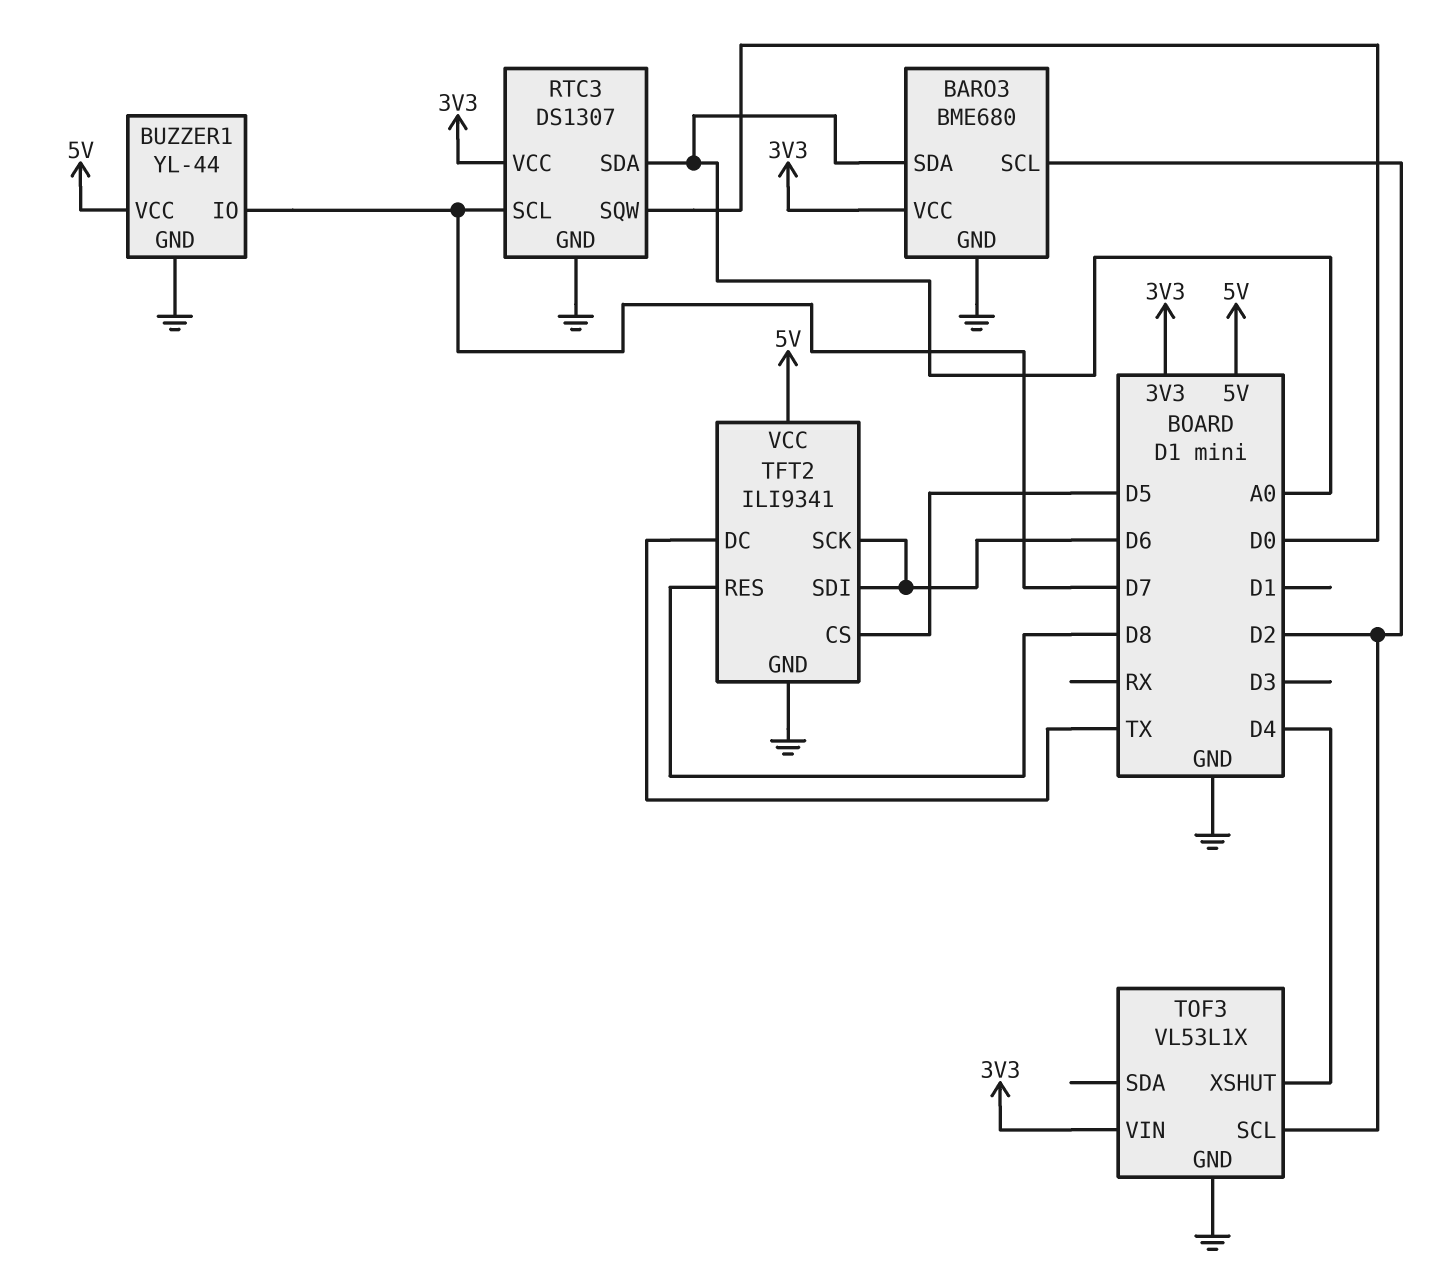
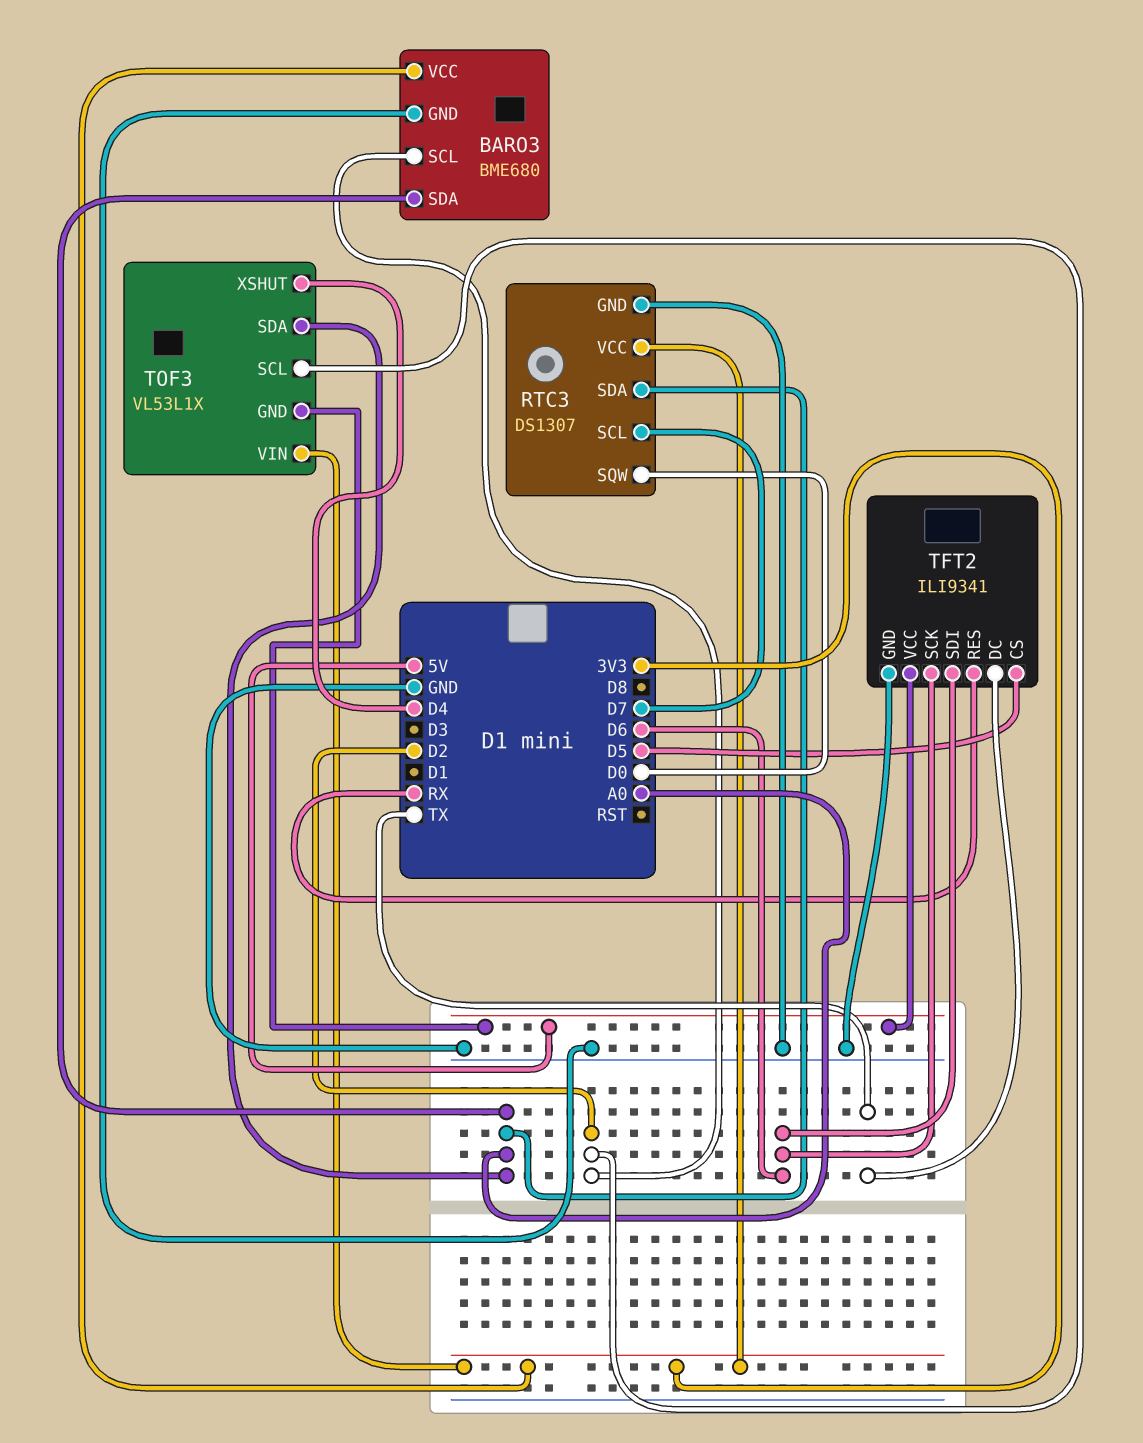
BUZZER1: YL-44 -> none
BUZZER1 pin GND: GND -> none
BUZZER1 pin IO: D7 -> none
BUZZER1 pin VCC: 5V -> none
TFT2 pin RES: D8 -> RX
TOF3 pin GND: GND -> 5V
TOF3 pin SDA: none -> A0

